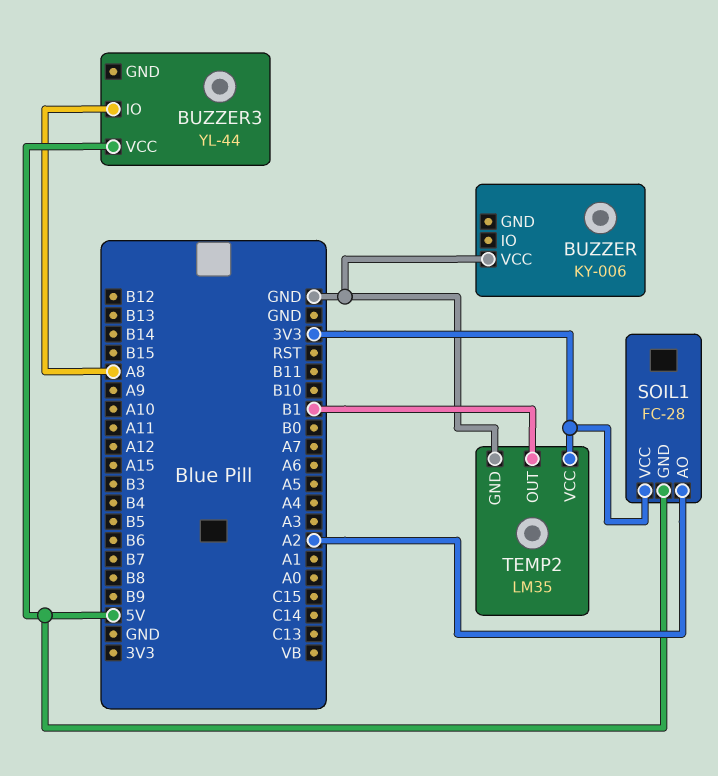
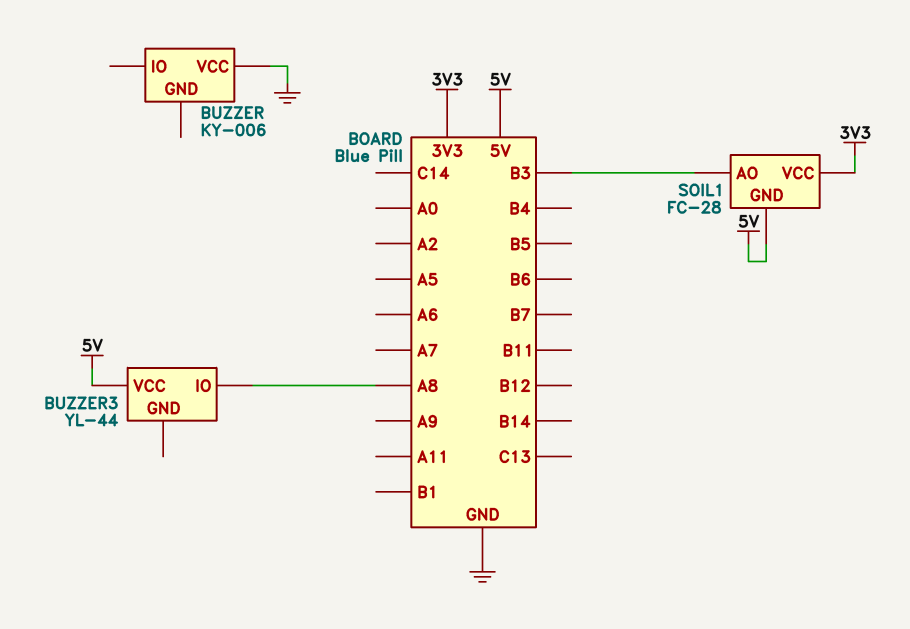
SOIL1 pin AO: A2 -> B3
TEMP2: LM35 -> none
TEMP2 pin GND: GND -> none
TEMP2 pin OUT: B1 -> none
TEMP2 pin VCC: 3V3 -> none

